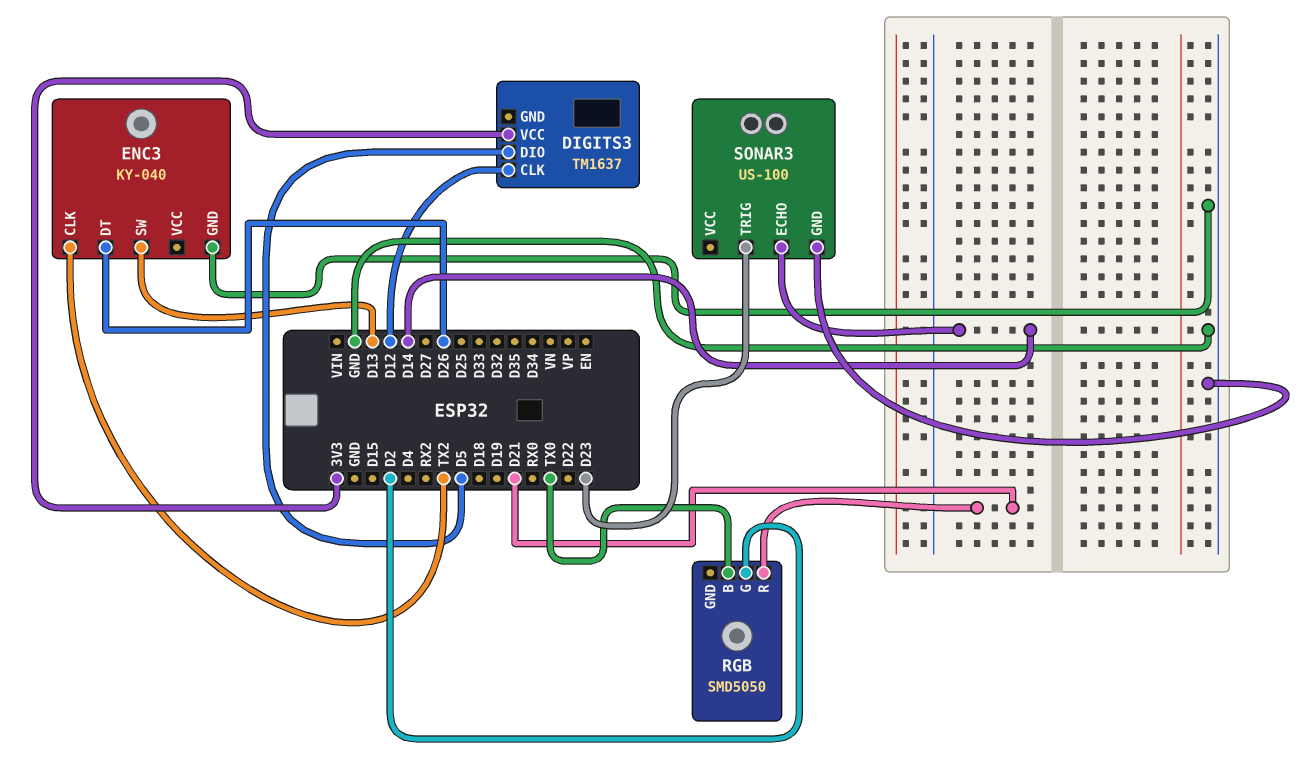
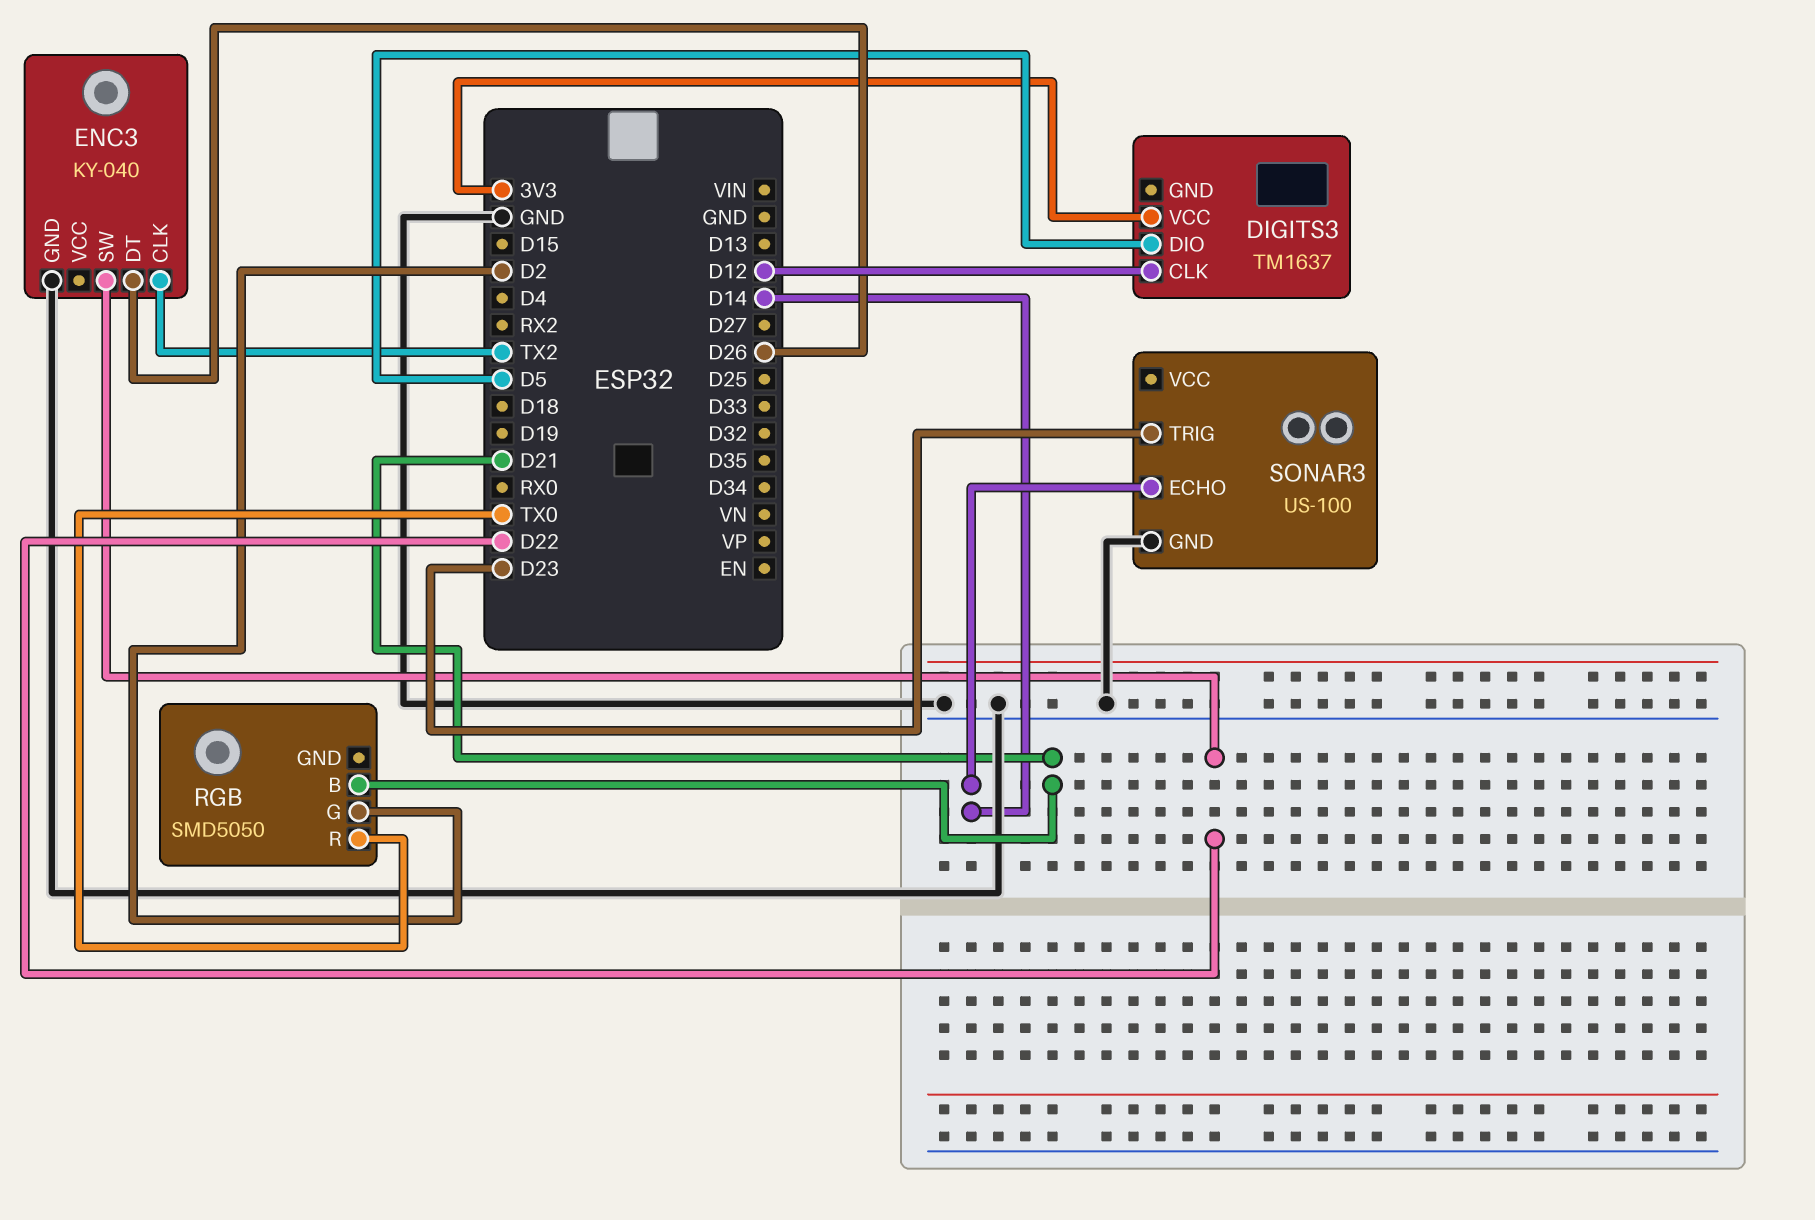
ENC3 pin SW: D13 -> D22
RGB pin B: TX0 -> D21
RGB pin R: D21 -> TX0

